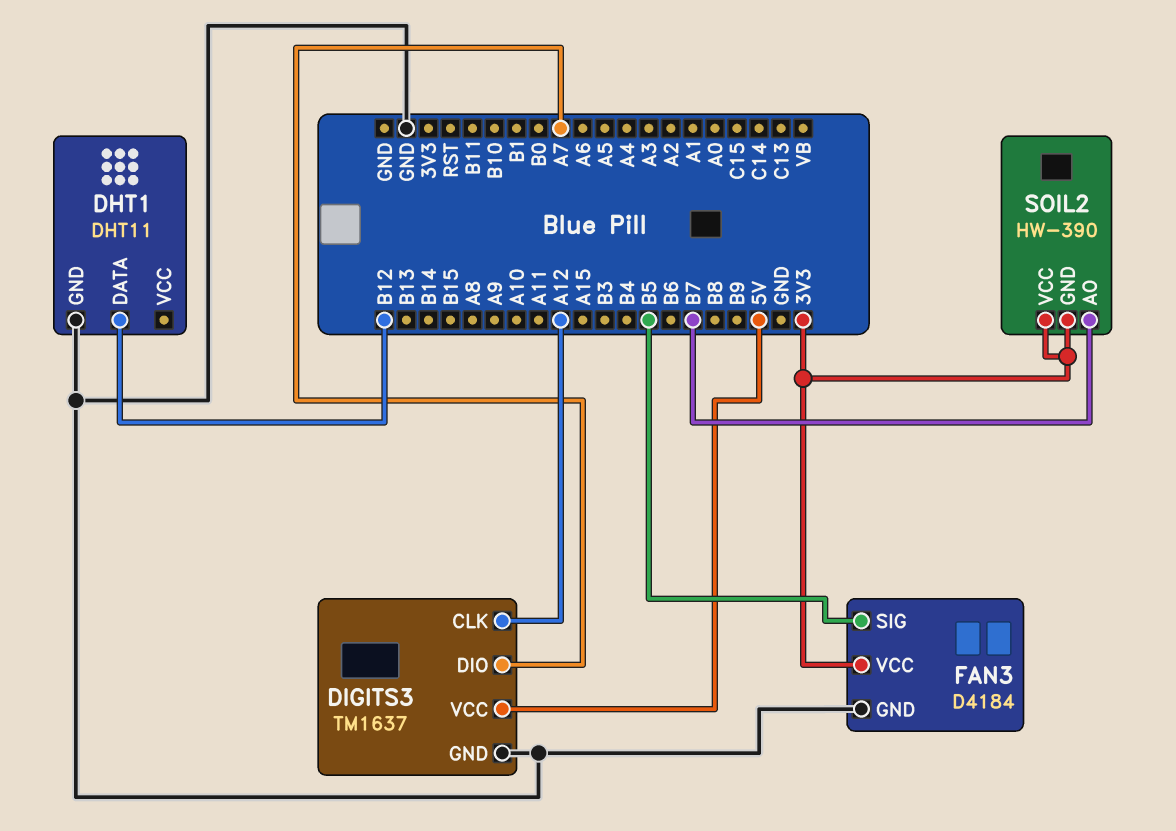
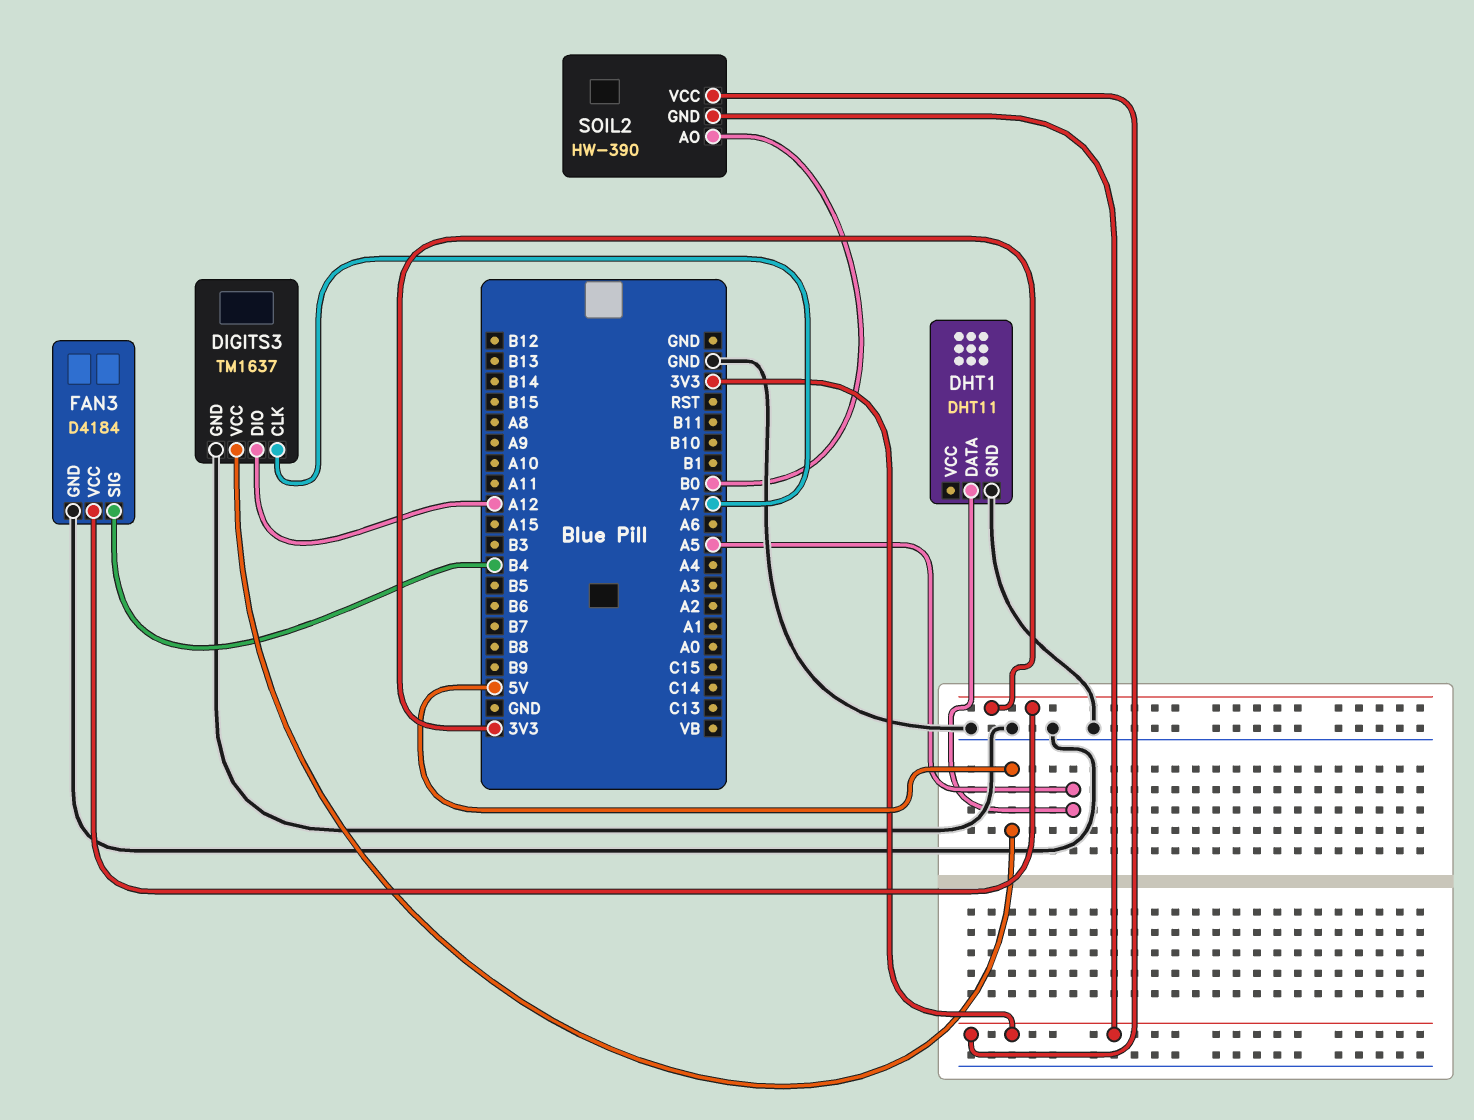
DHT1 pin DATA: B12 -> A5
DIGITS3 pin CLK: A12 -> A7
DIGITS3 pin DIO: A7 -> A12
FAN3 pin SIG: B5 -> B4
SOIL2 pin AO: B7 -> B0

